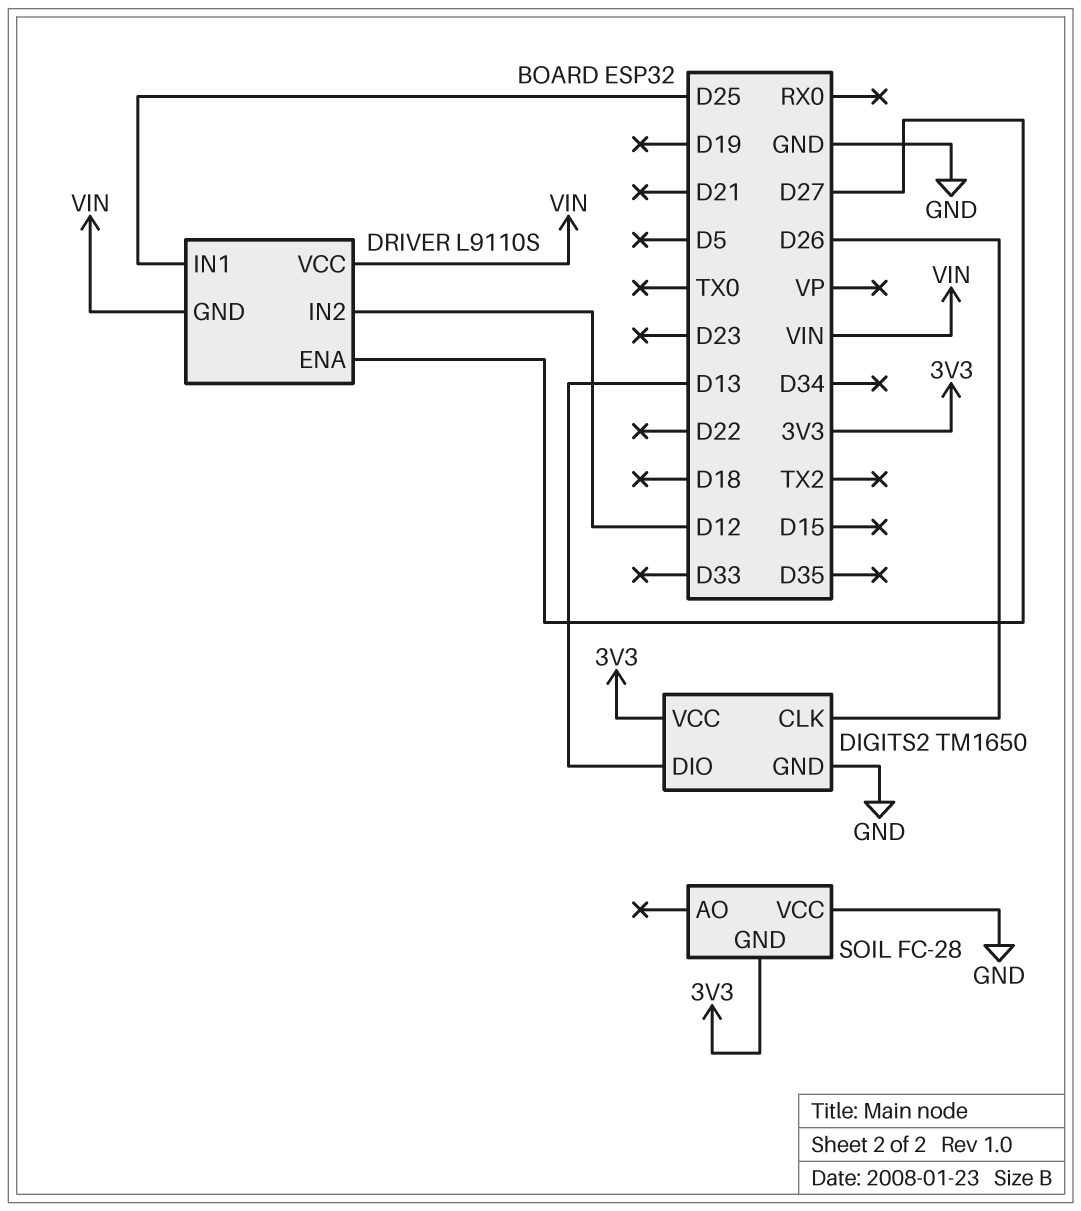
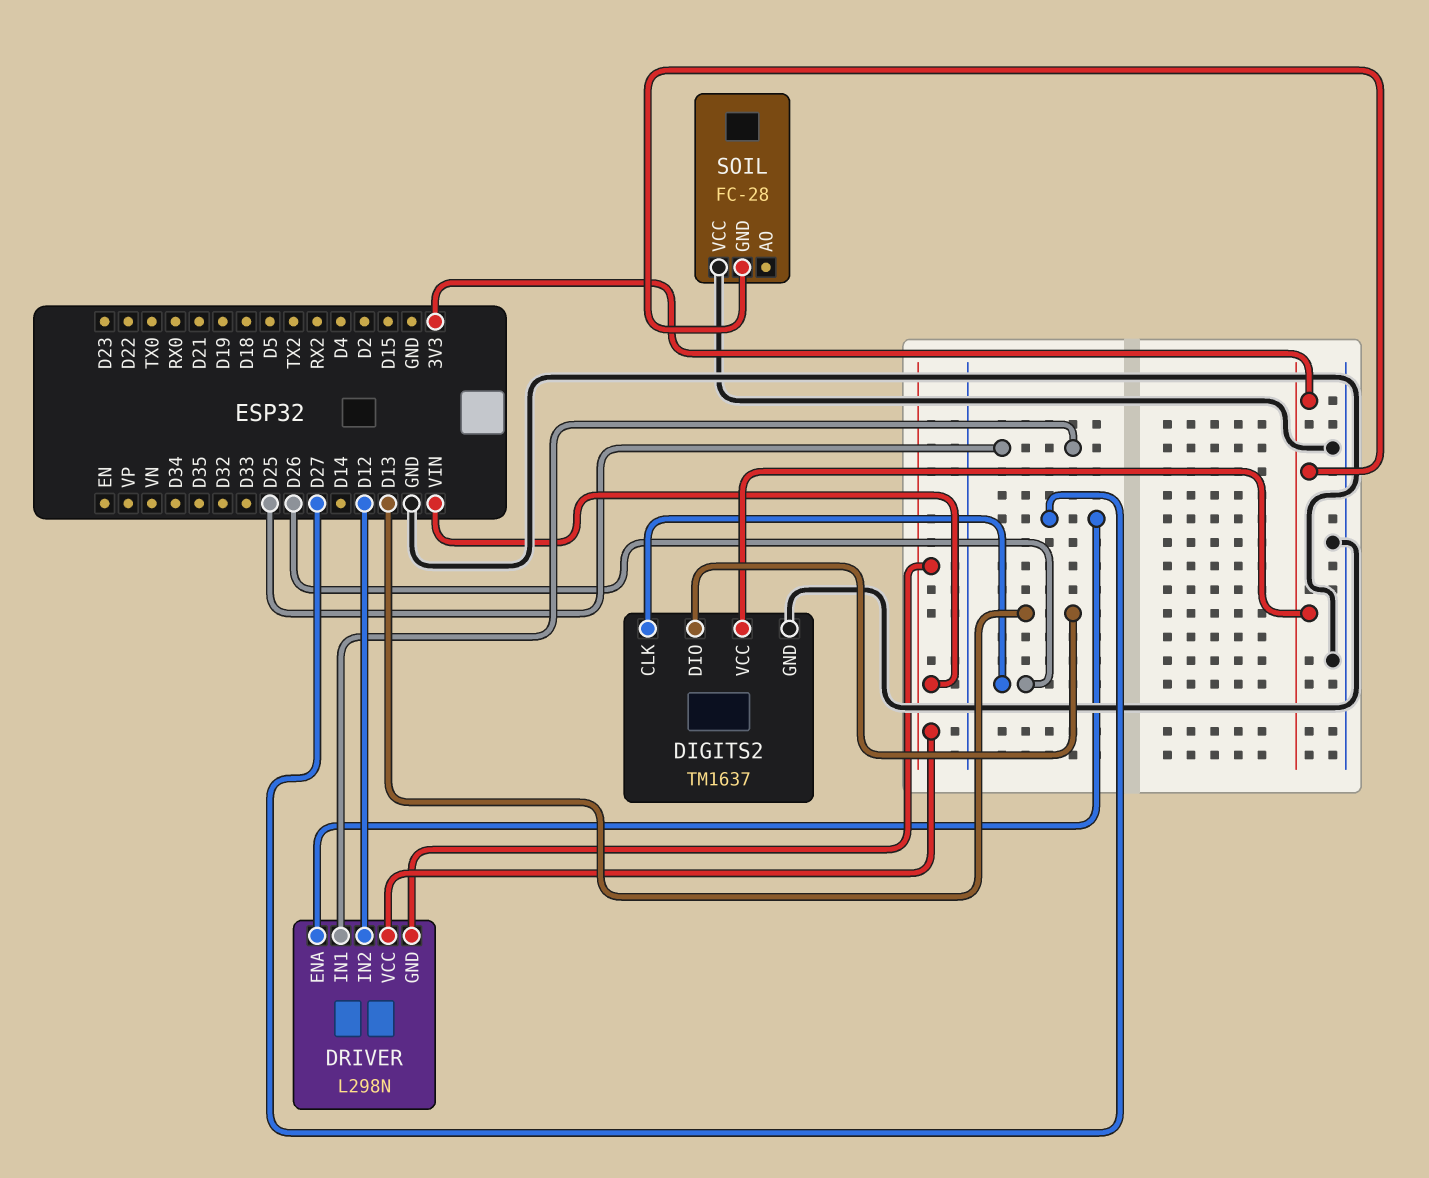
DIGITS2: TM1650 -> TM1637
DRIVER: L9110S -> L298N

